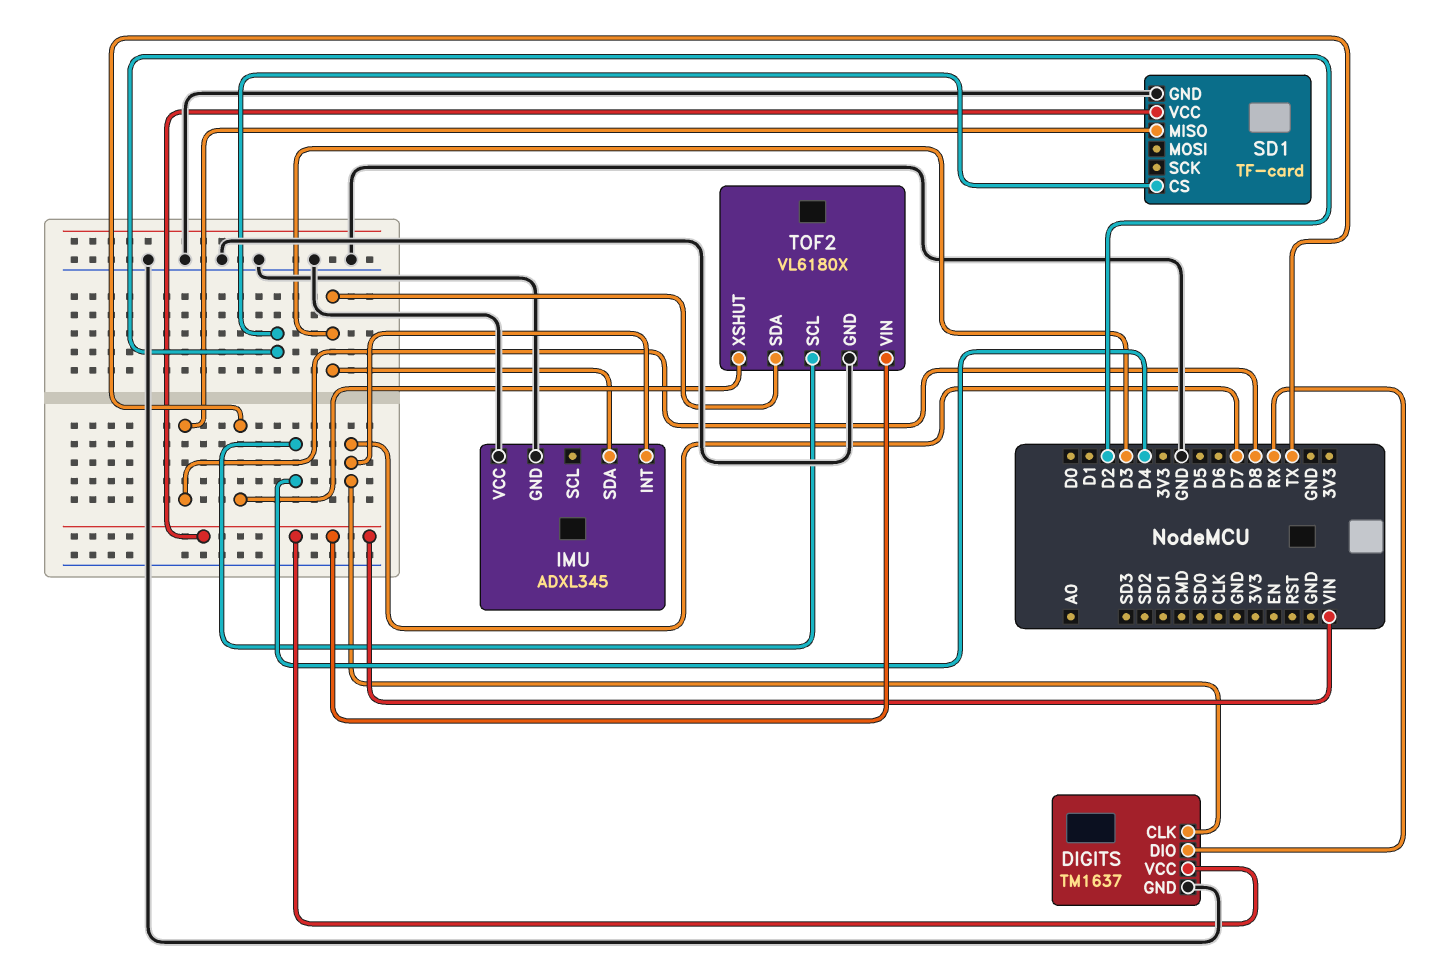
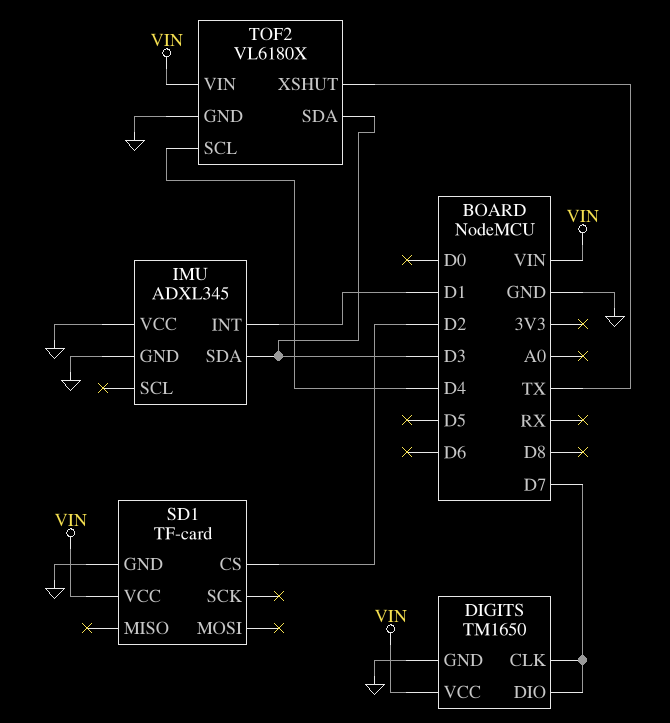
DIGITS: TM1637 -> TM1650
DIGITS pin DIO: RX -> D7
IMU pin INT: D7 -> D1
SD1 pin MISO: D8 -> none

